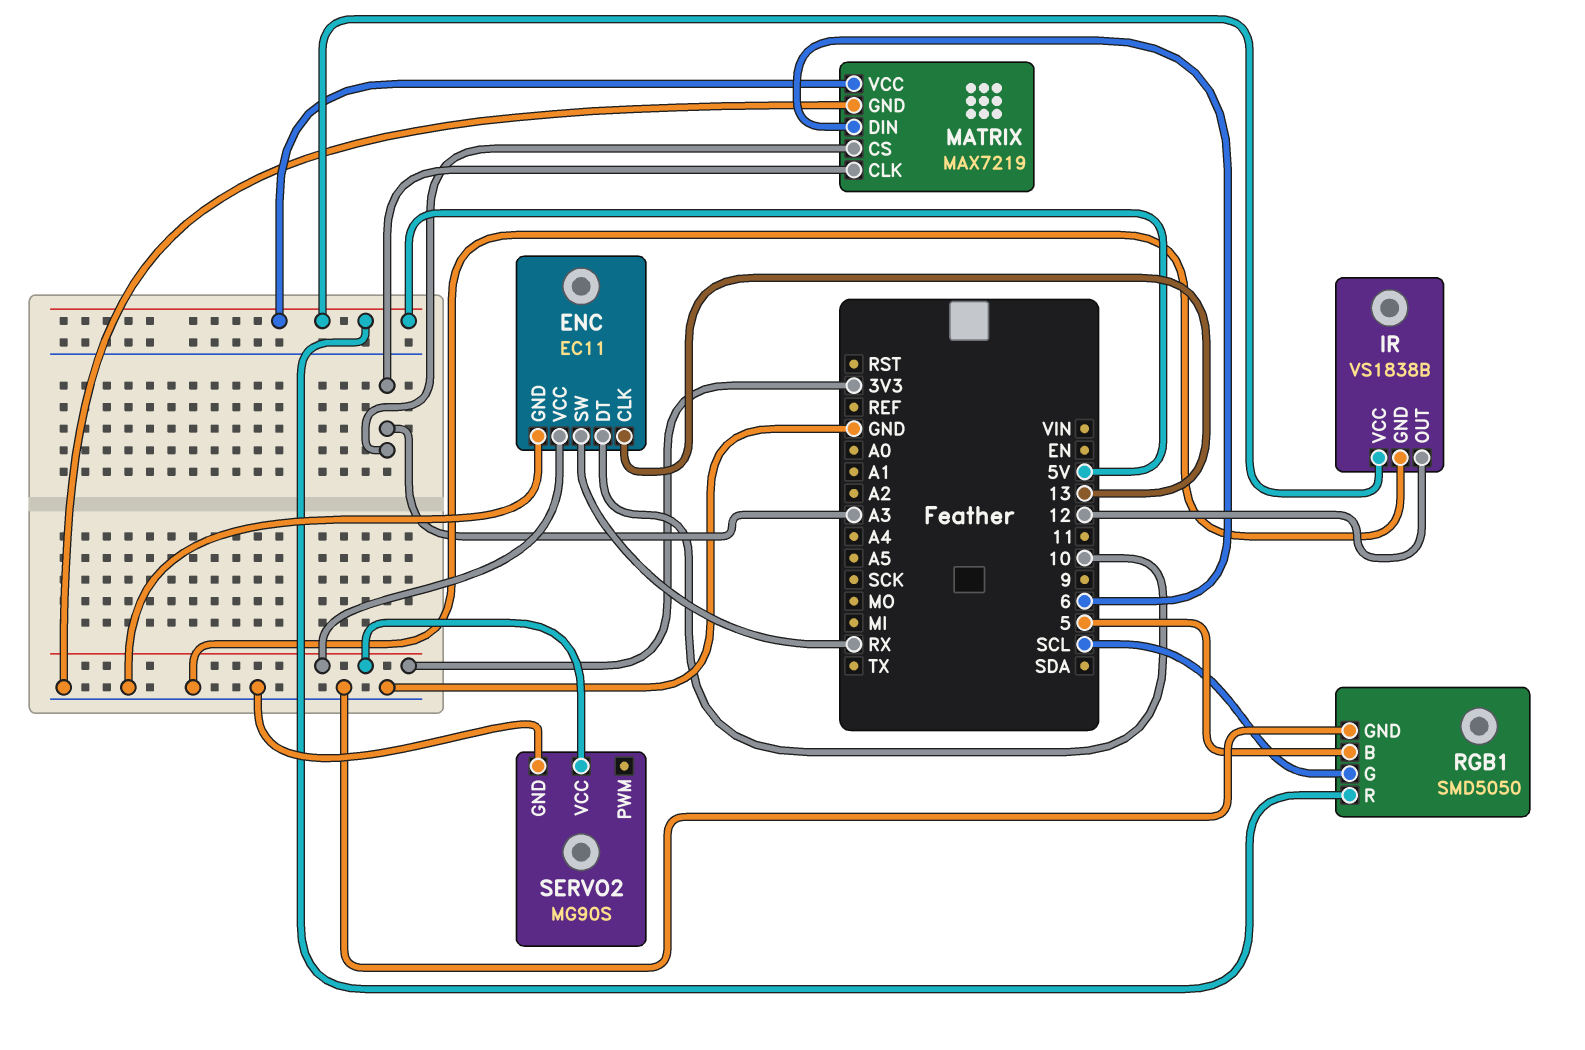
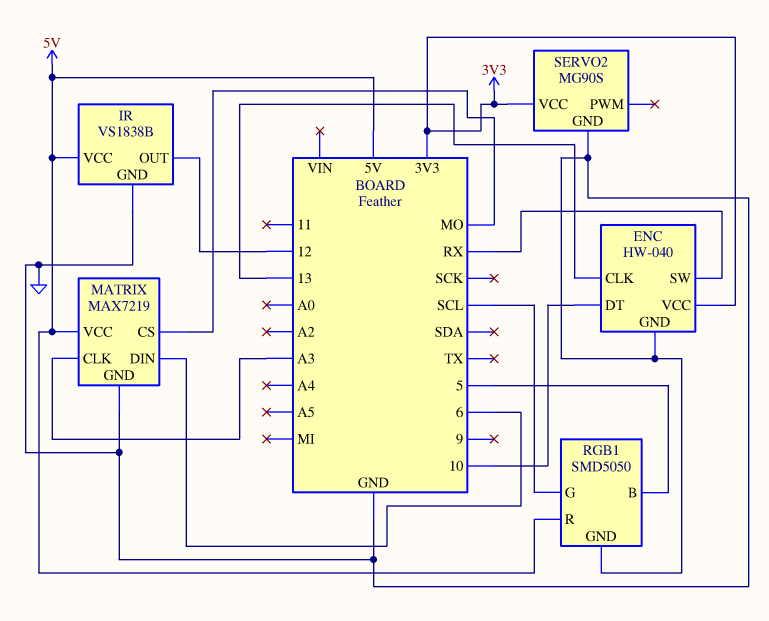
ENC: EC11 -> HW-040
MATRIX pin CS: A3 -> MO

